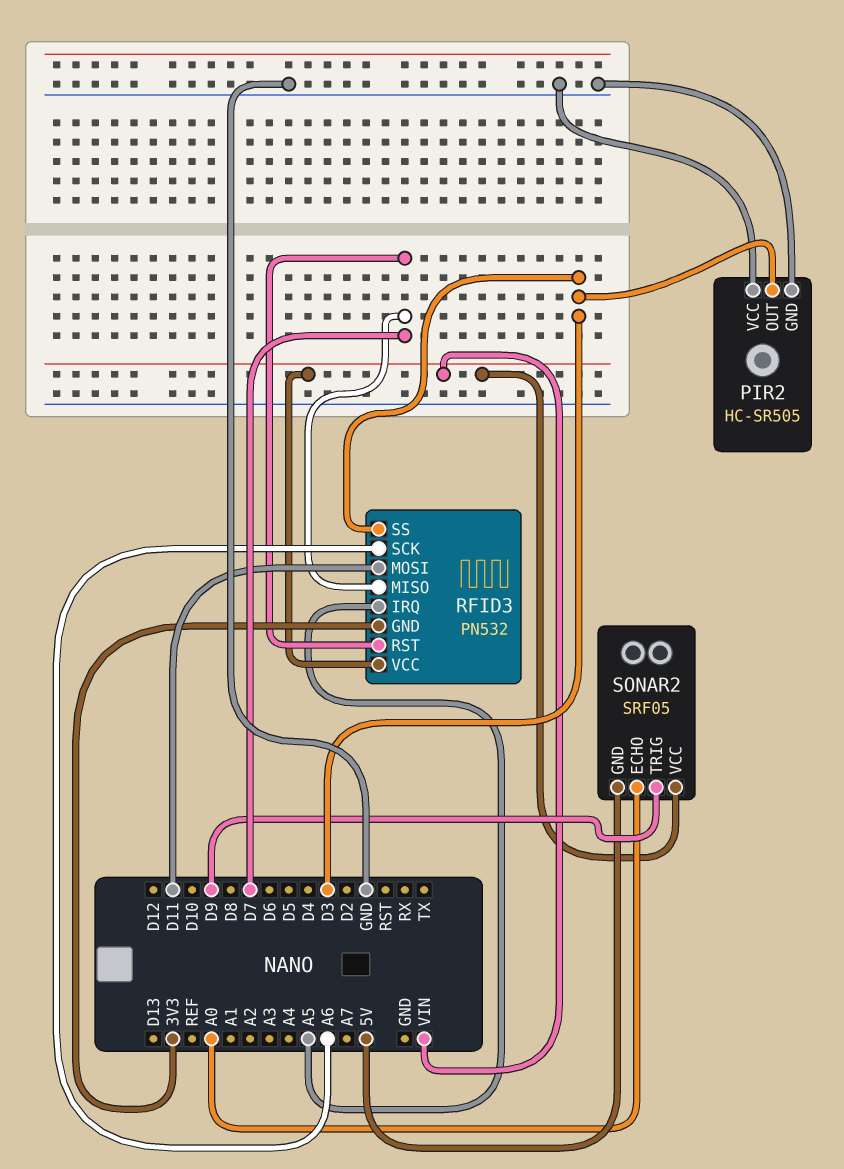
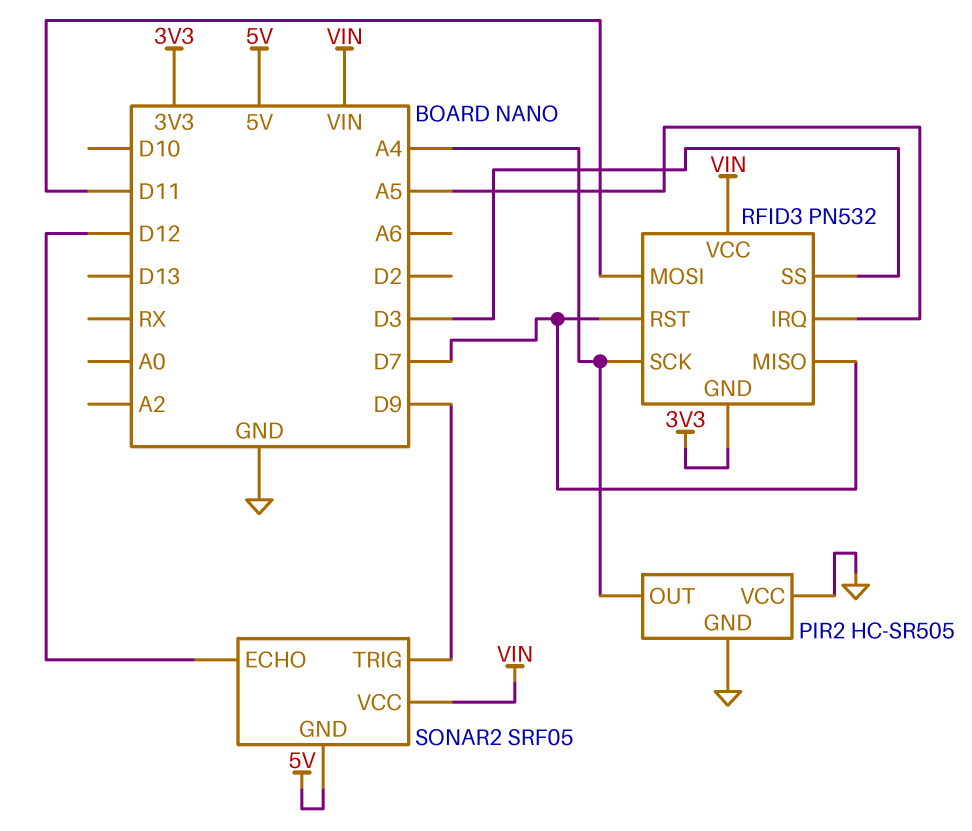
PIR2 pin OUT: D3 -> A4
RFID3 pin SCK: A6 -> A4
SONAR2 pin ECHO: A0 -> D12

